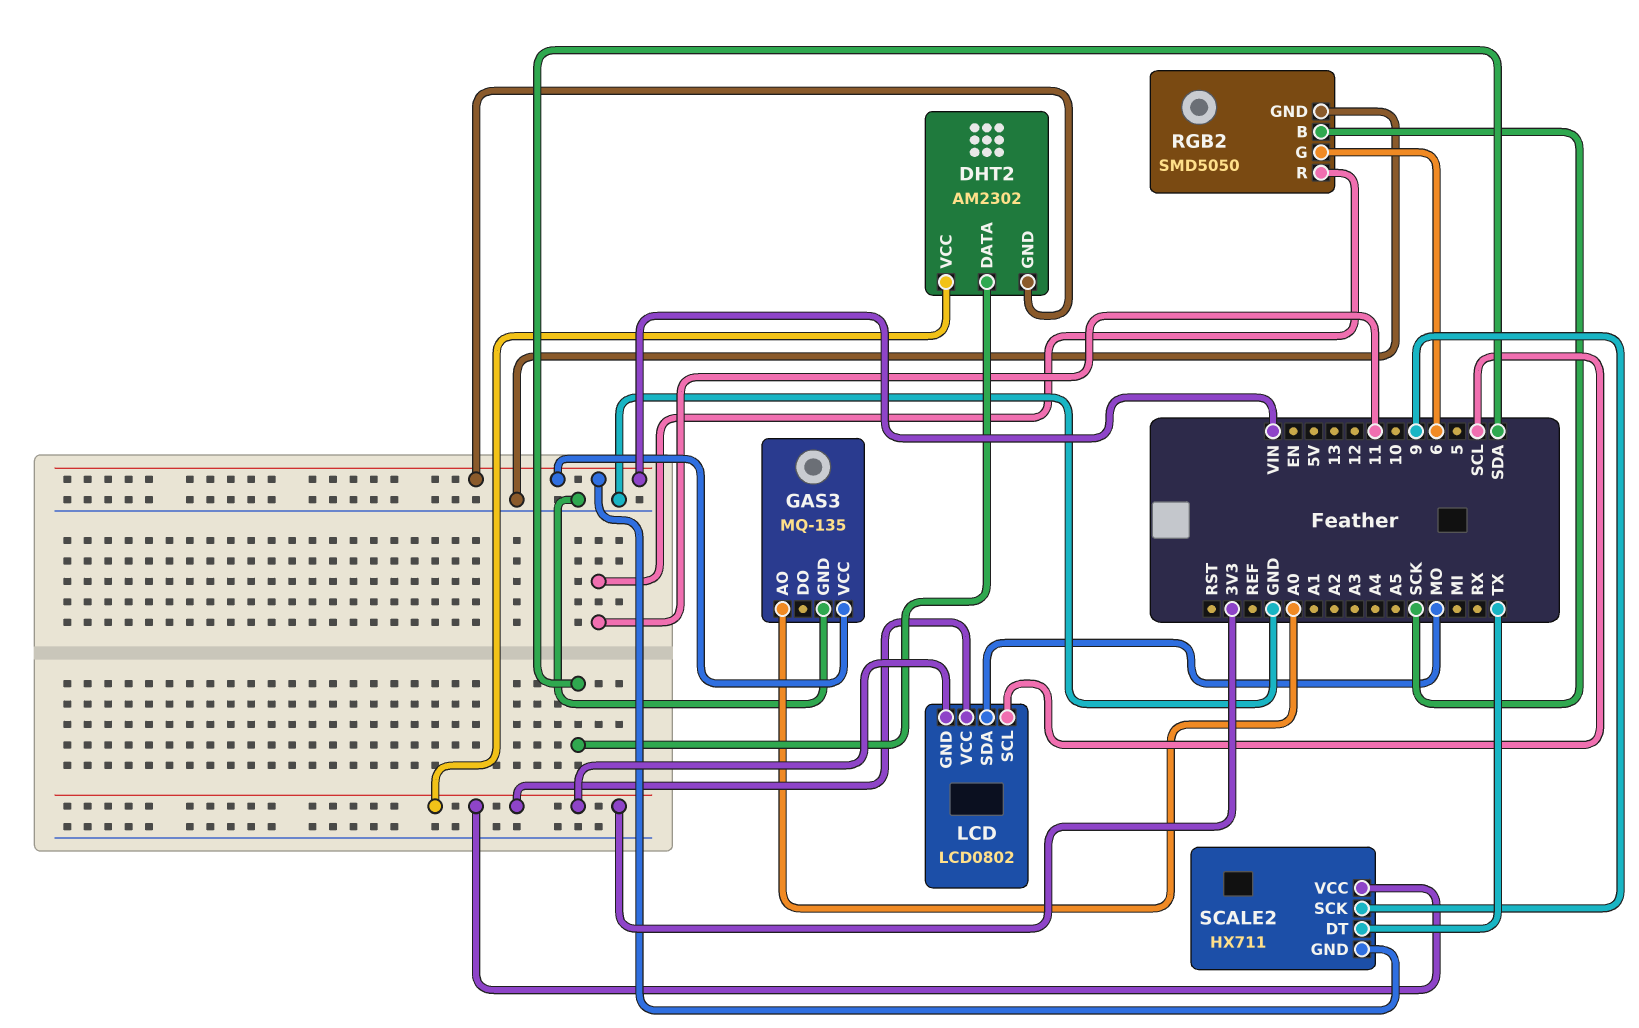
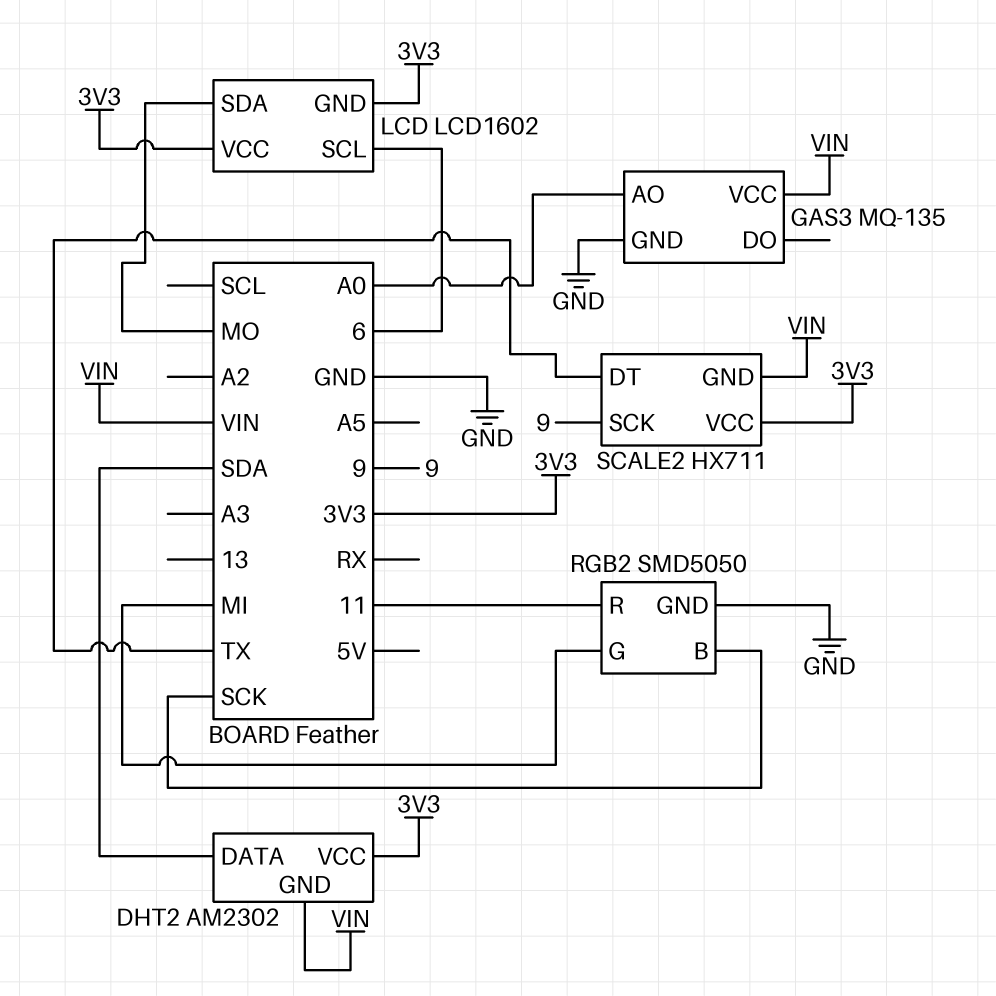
LCD: LCD0802 -> LCD1602
LCD pin SCL: SCL -> 6
RGB2 pin G: 6 -> MI

